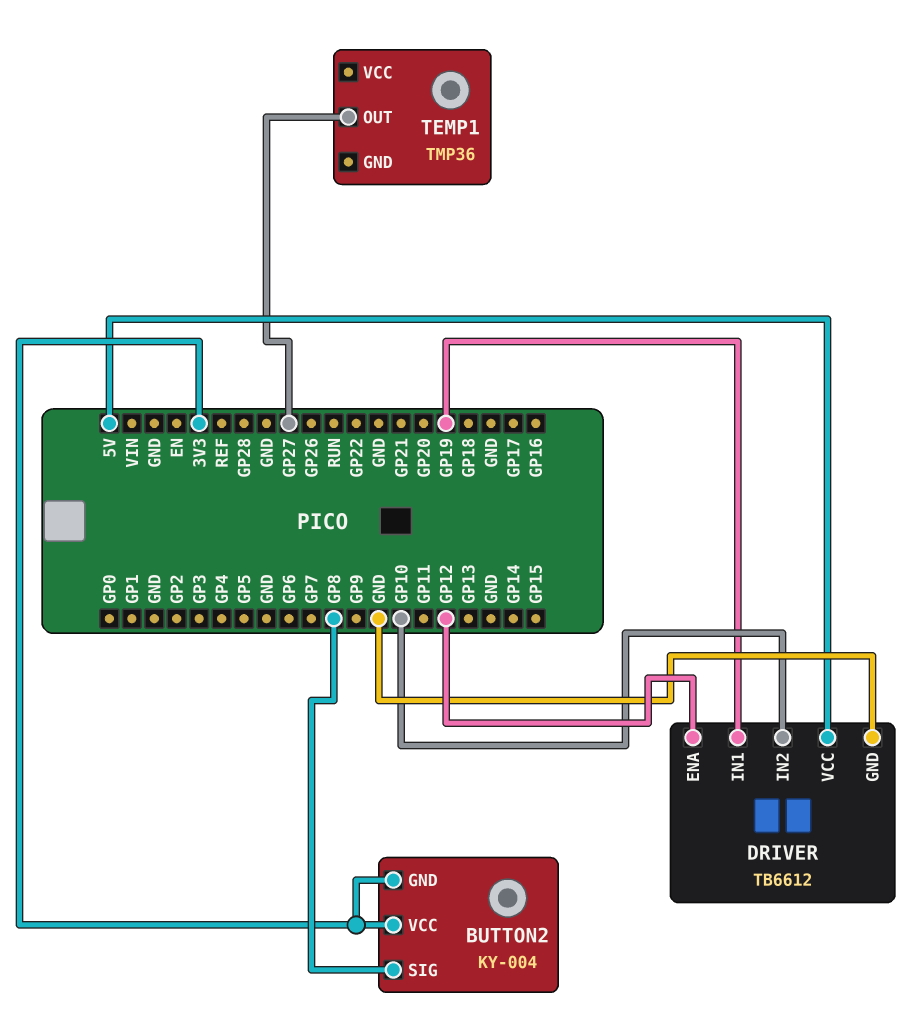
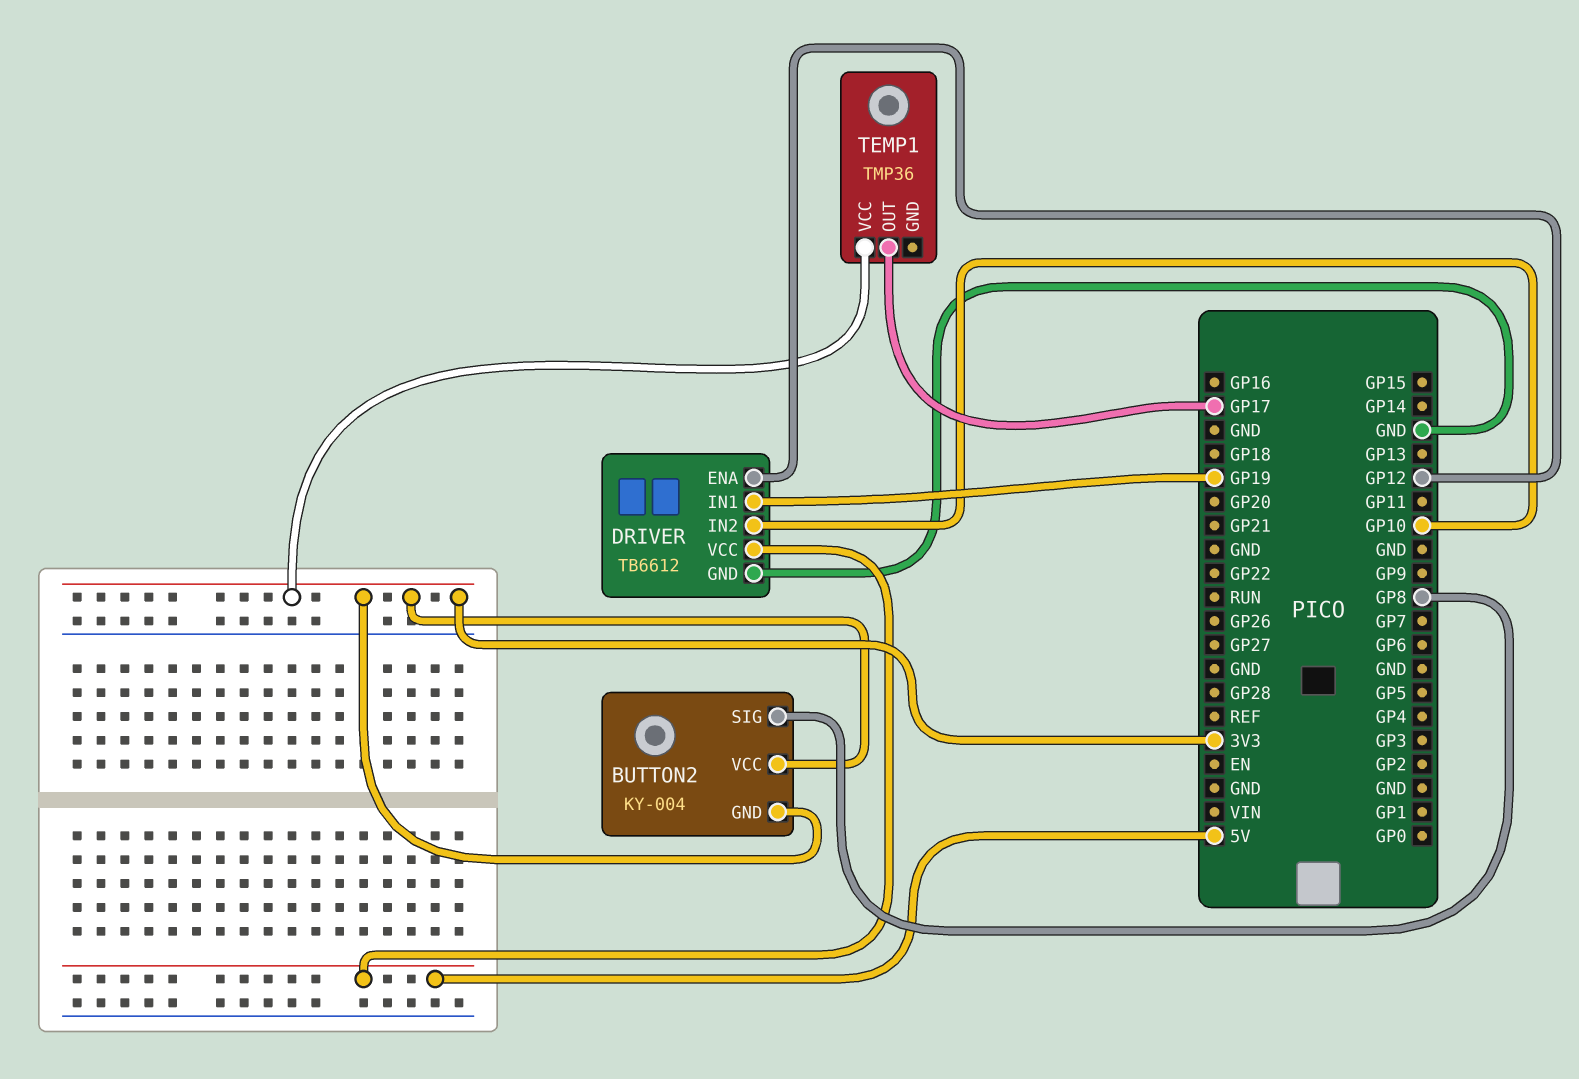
TEMP1 pin OUT: GP27 -> GP17
TEMP1 pin VCC: none -> 3V3

